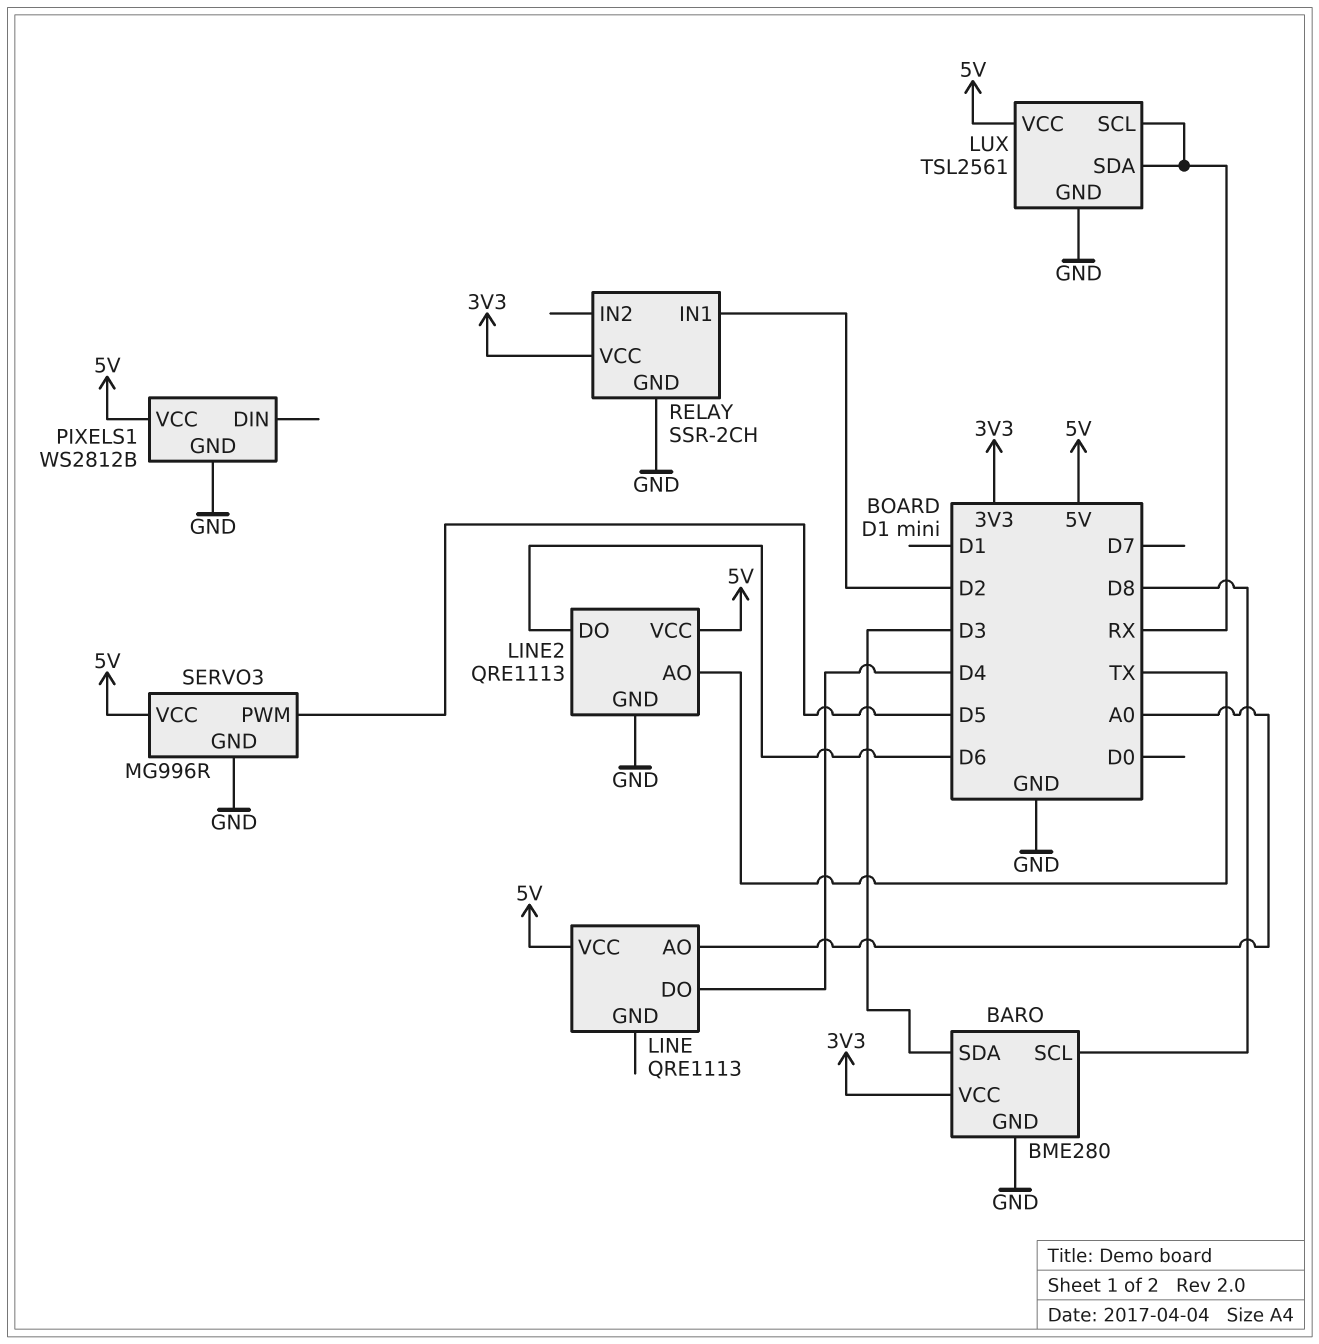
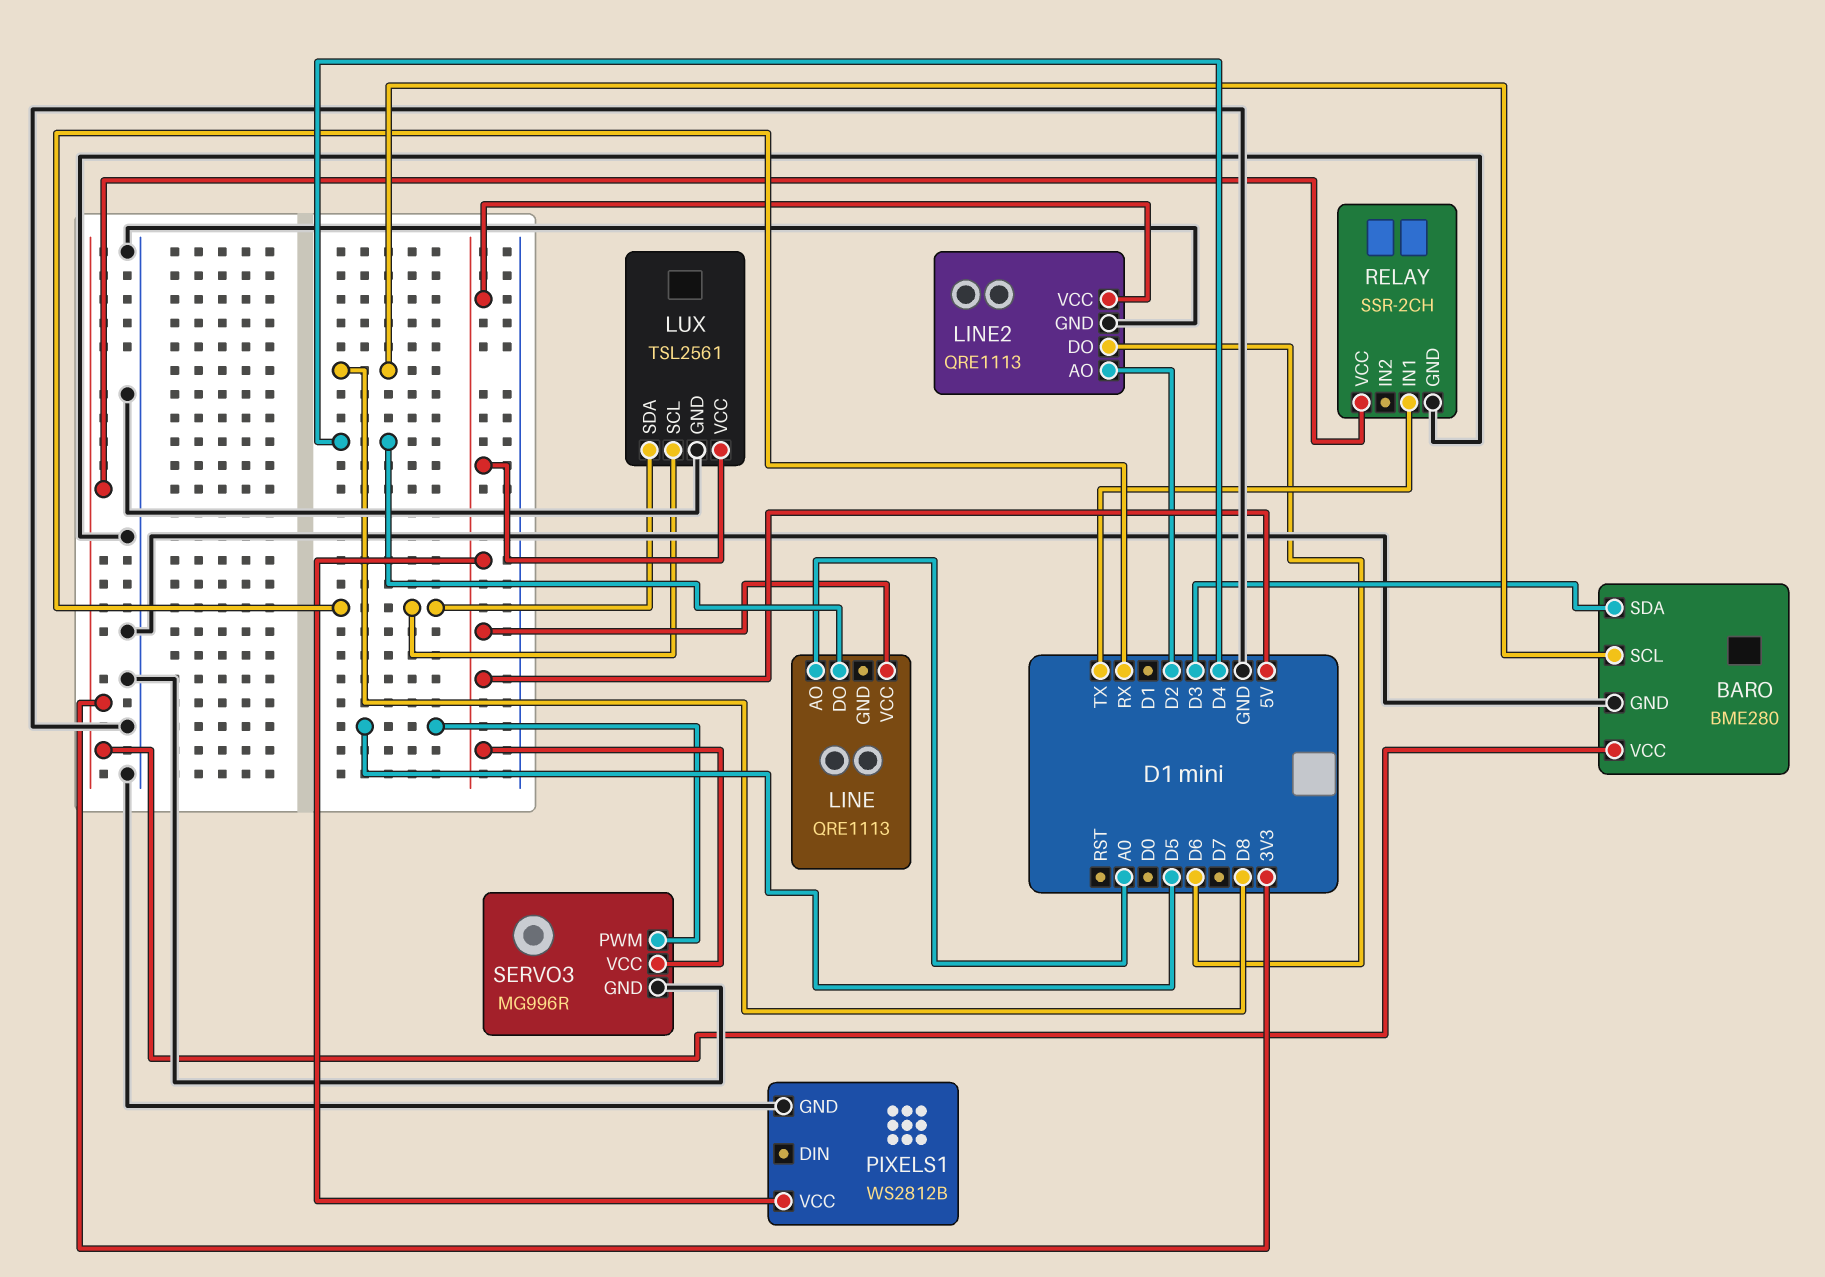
LINE2 pin AO: TX -> D2
RELAY pin IN1: D2 -> TX

